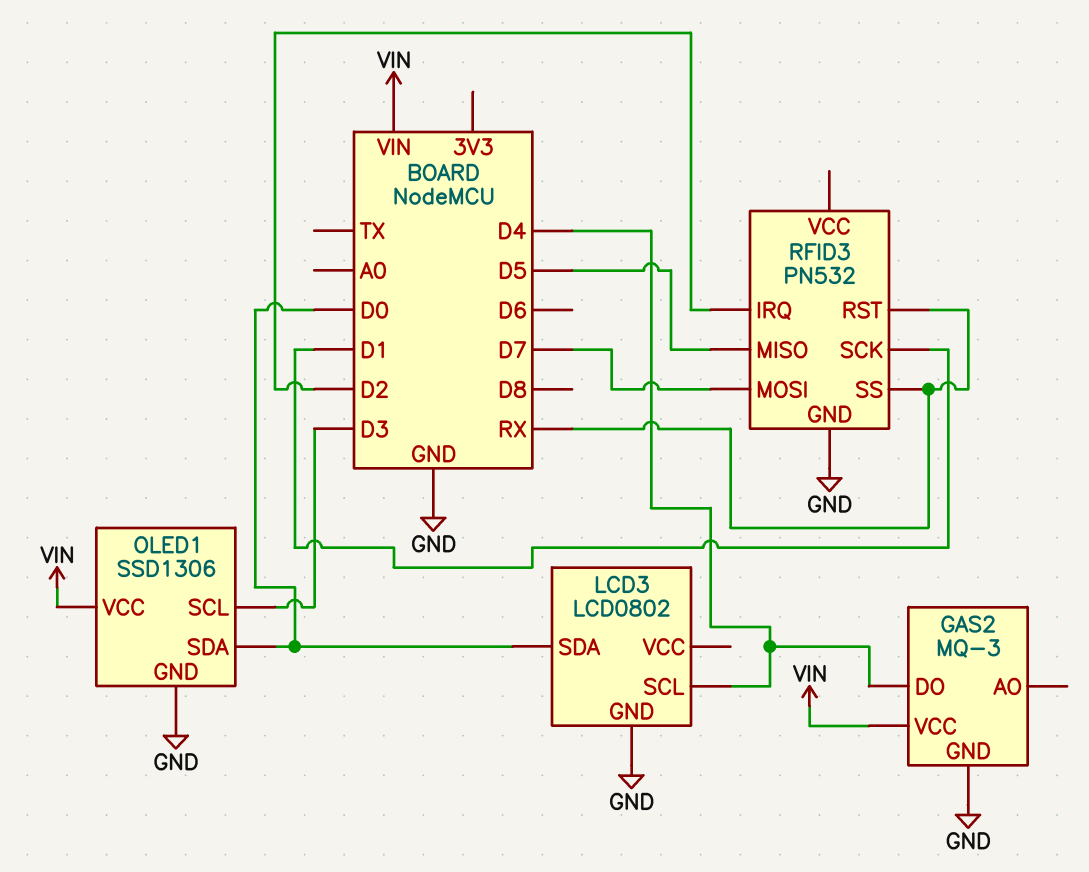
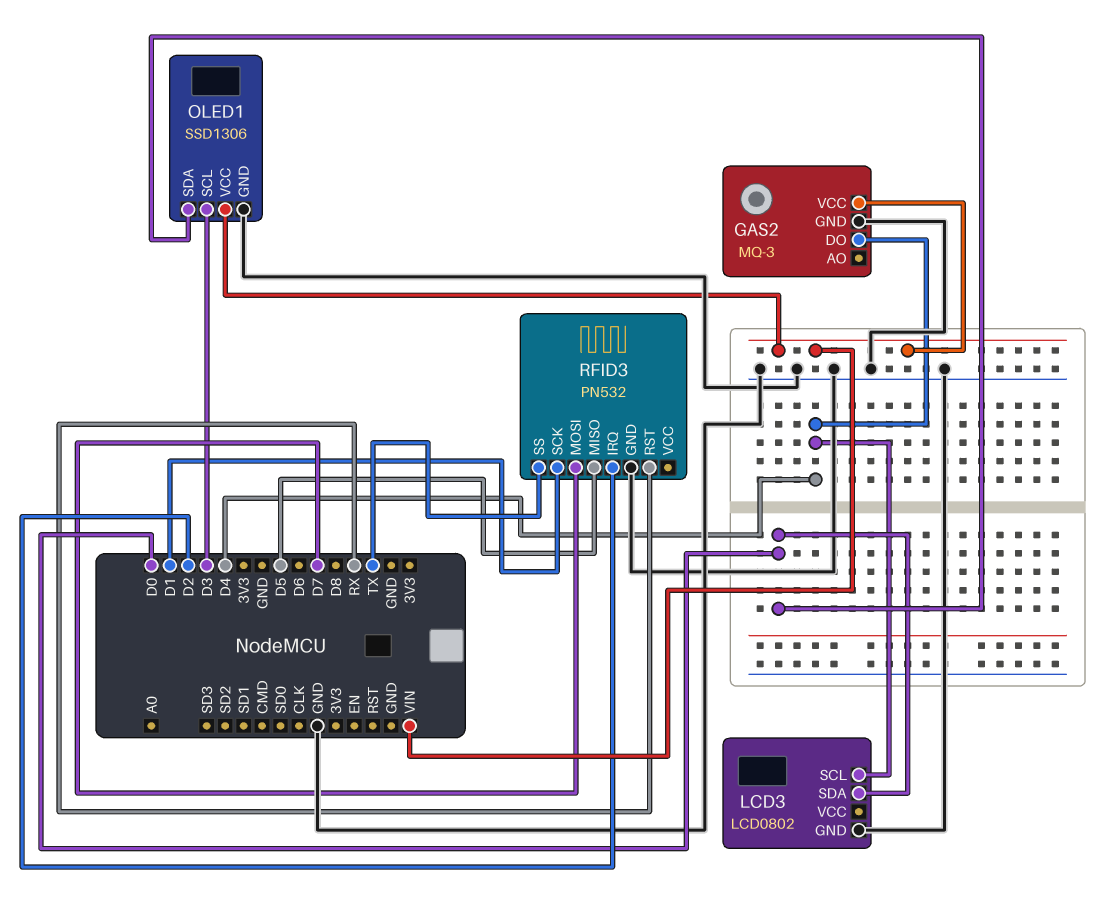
RFID3 pin SS: RX -> TX

